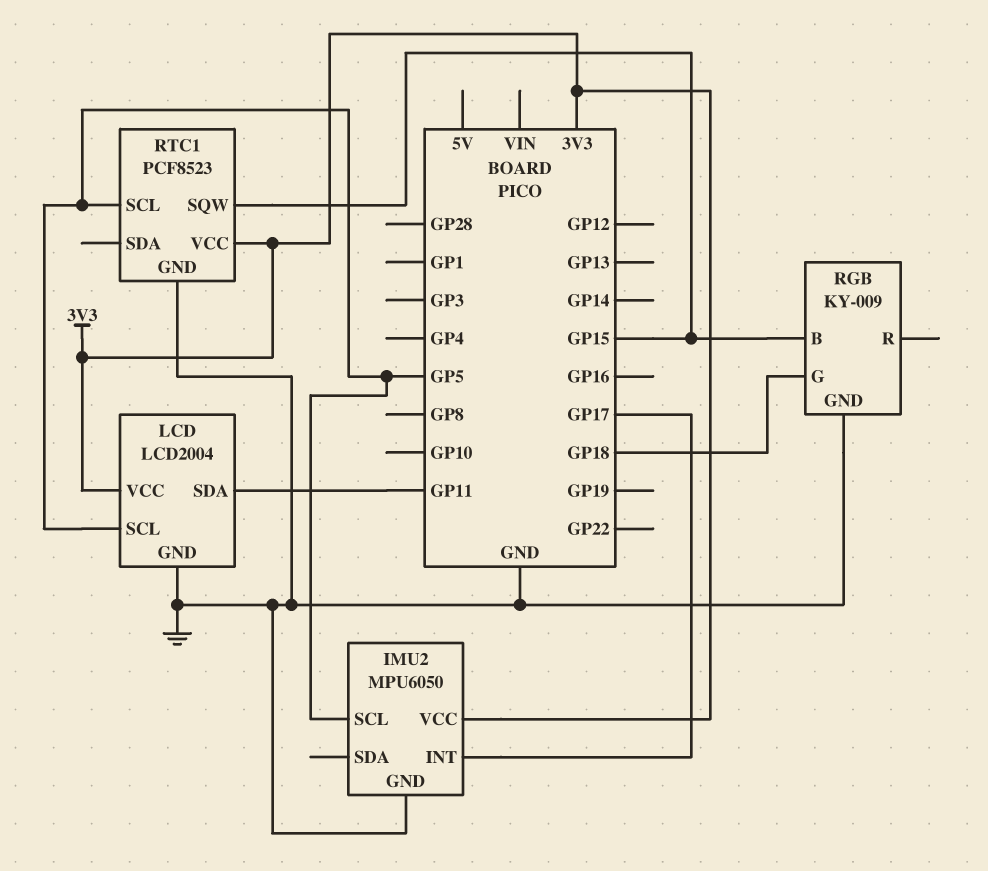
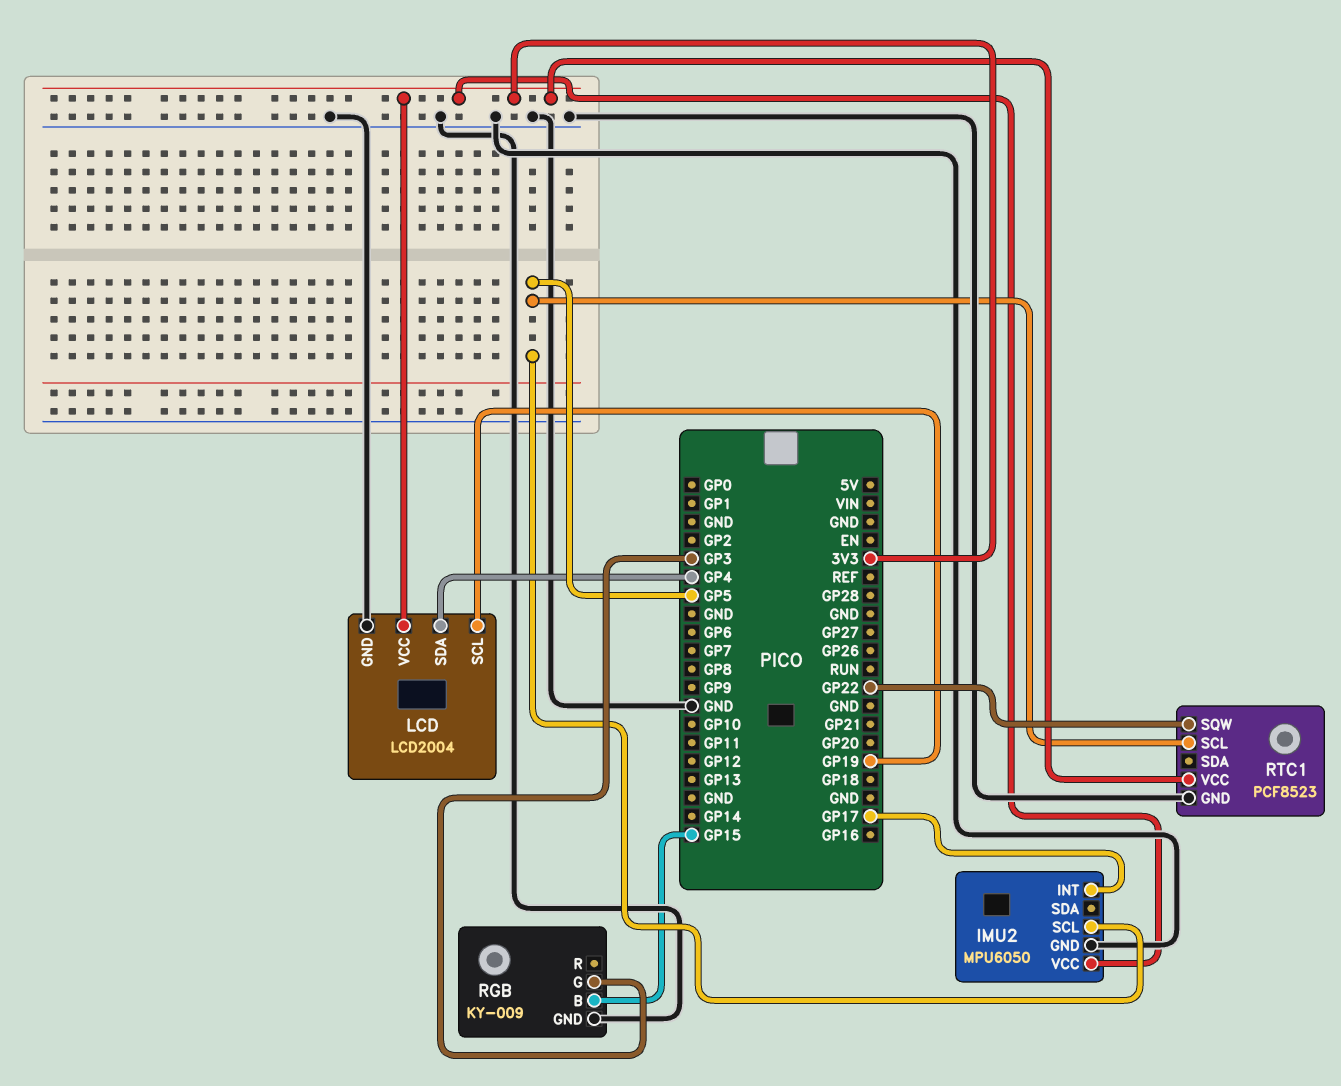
LCD pin SCL: GP5 -> GP19
LCD pin SDA: GP11 -> GP4
RGB pin G: GP18 -> GP3
RTC1 pin SQW: GP15 -> GP22

